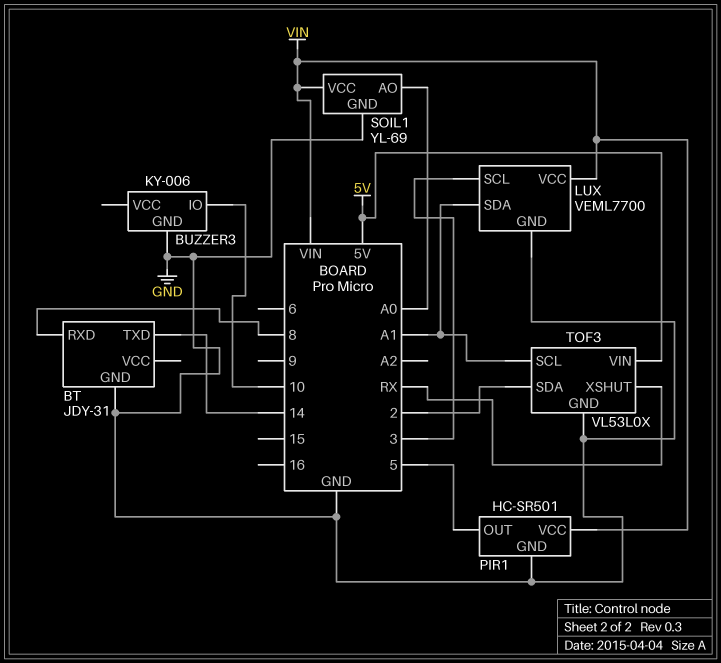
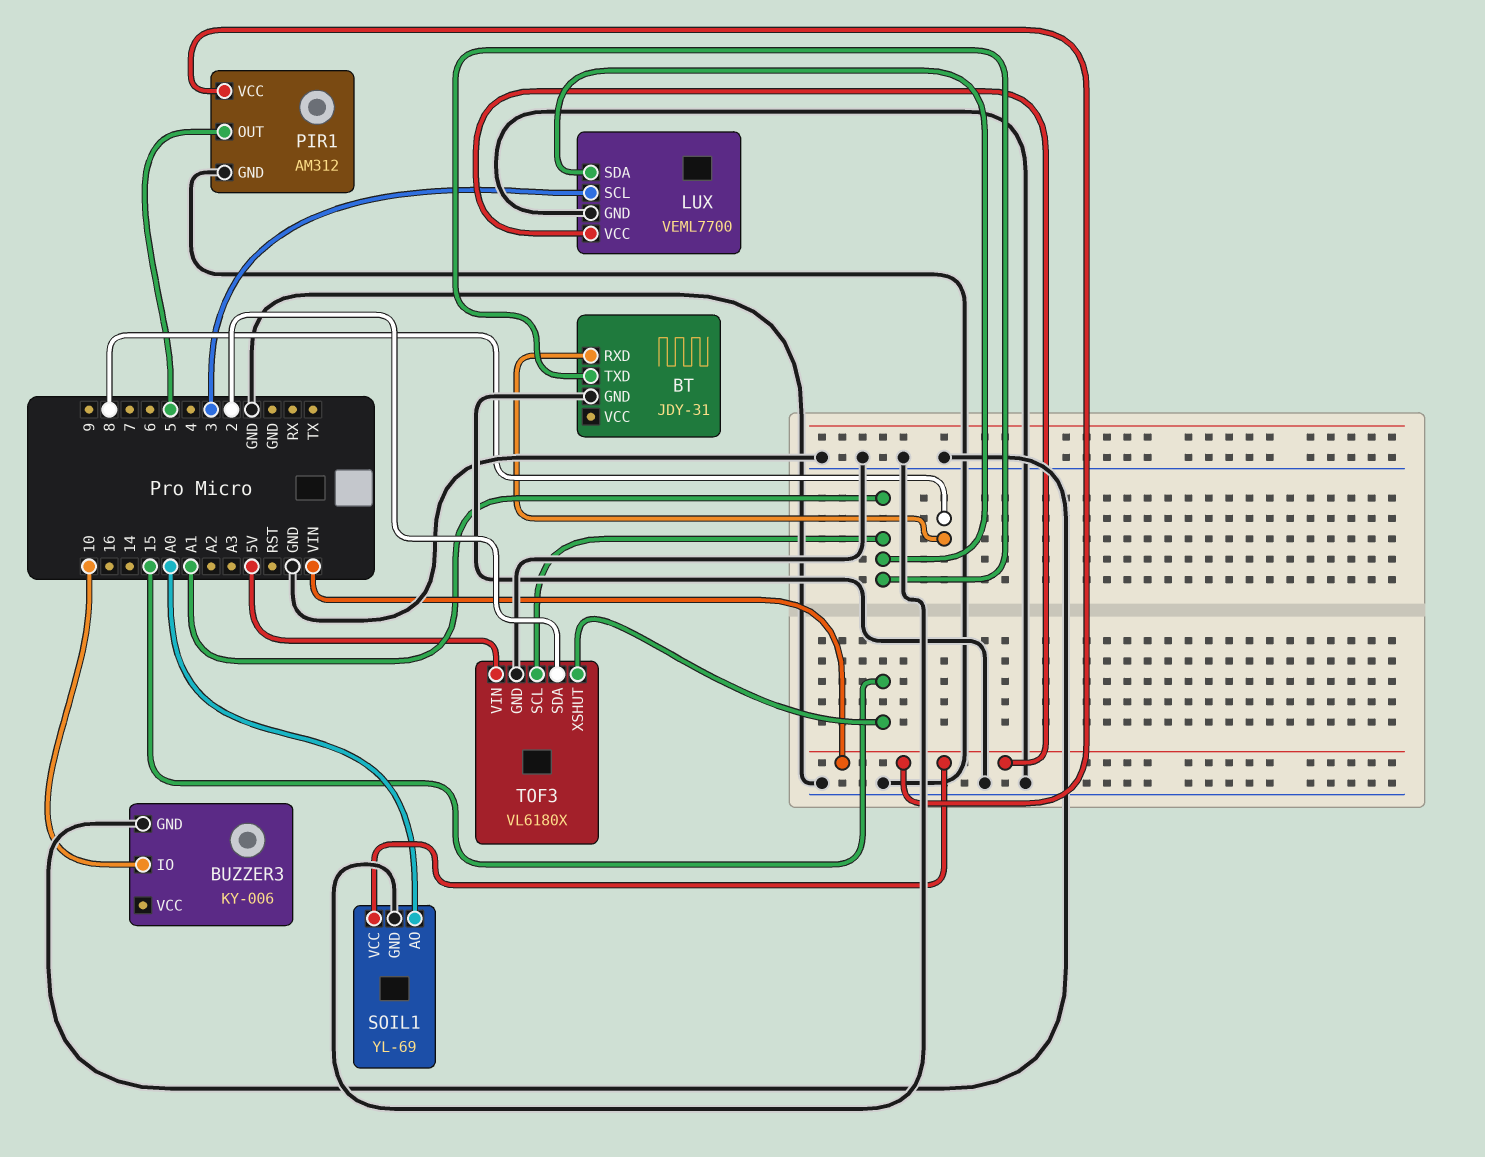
BT pin TXD: 14 -> A1
PIR1: HC-SR501 -> AM312
TOF3: VL53L0X -> VL6180X
TOF3 pin XSHUT: RX -> 15

